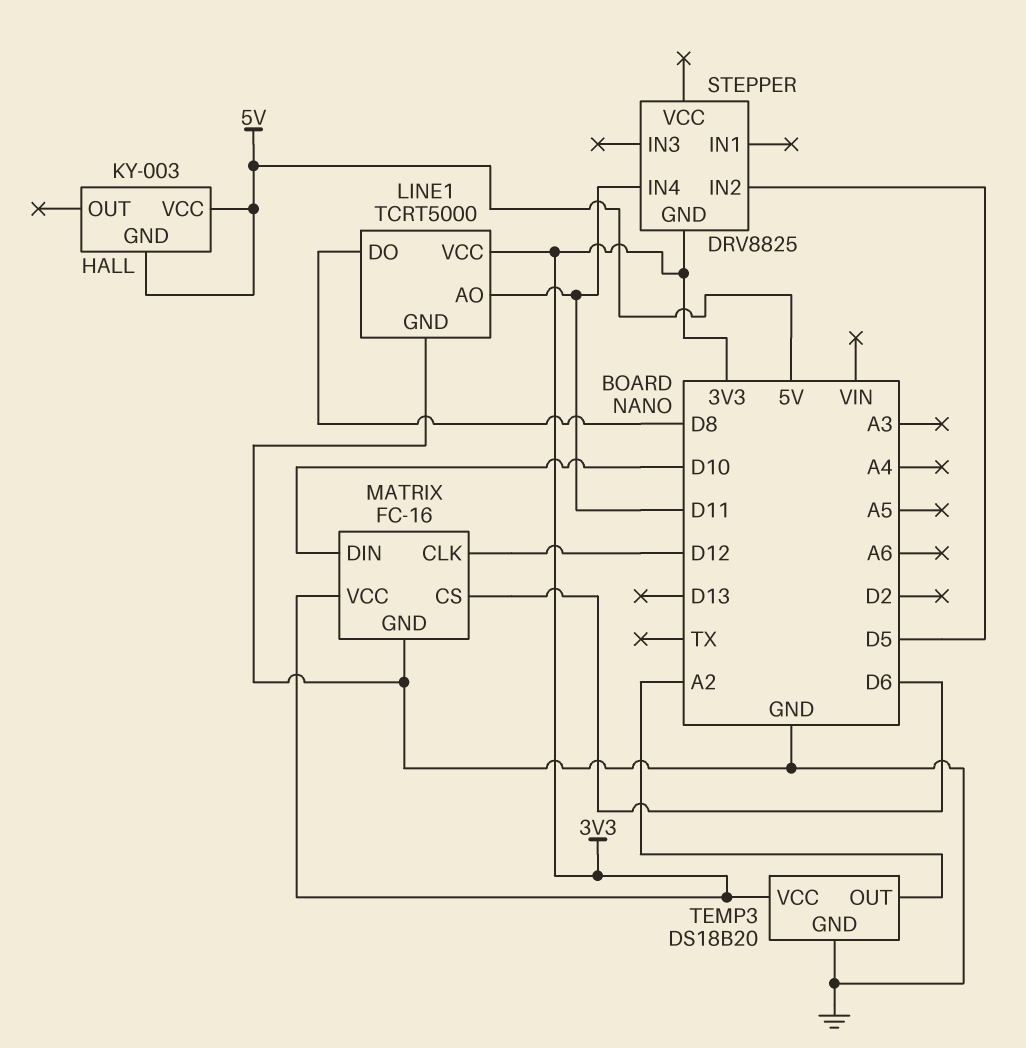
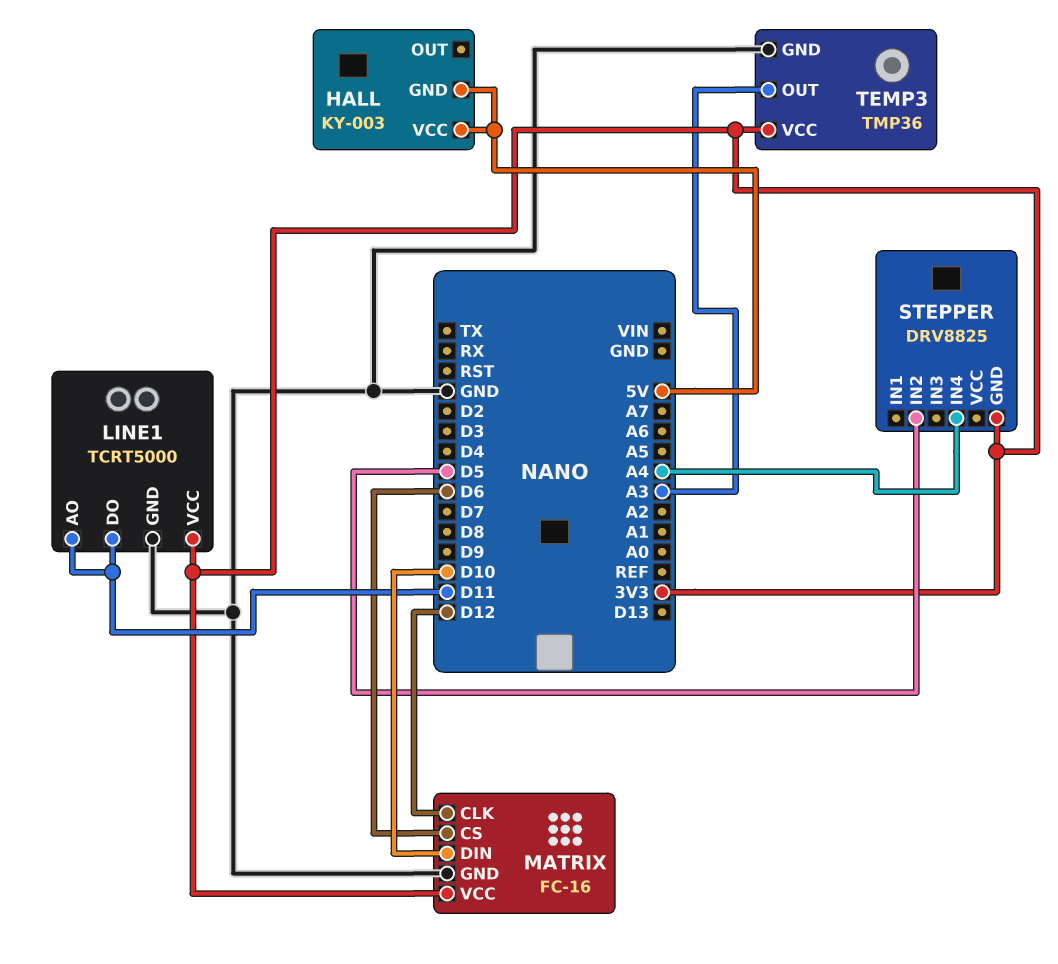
LINE1 pin DO: D8 -> D11
STEPPER pin IN4: D11 -> A4
TEMP3: DS18B20 -> TMP36
TEMP3 pin OUT: A2 -> A3

